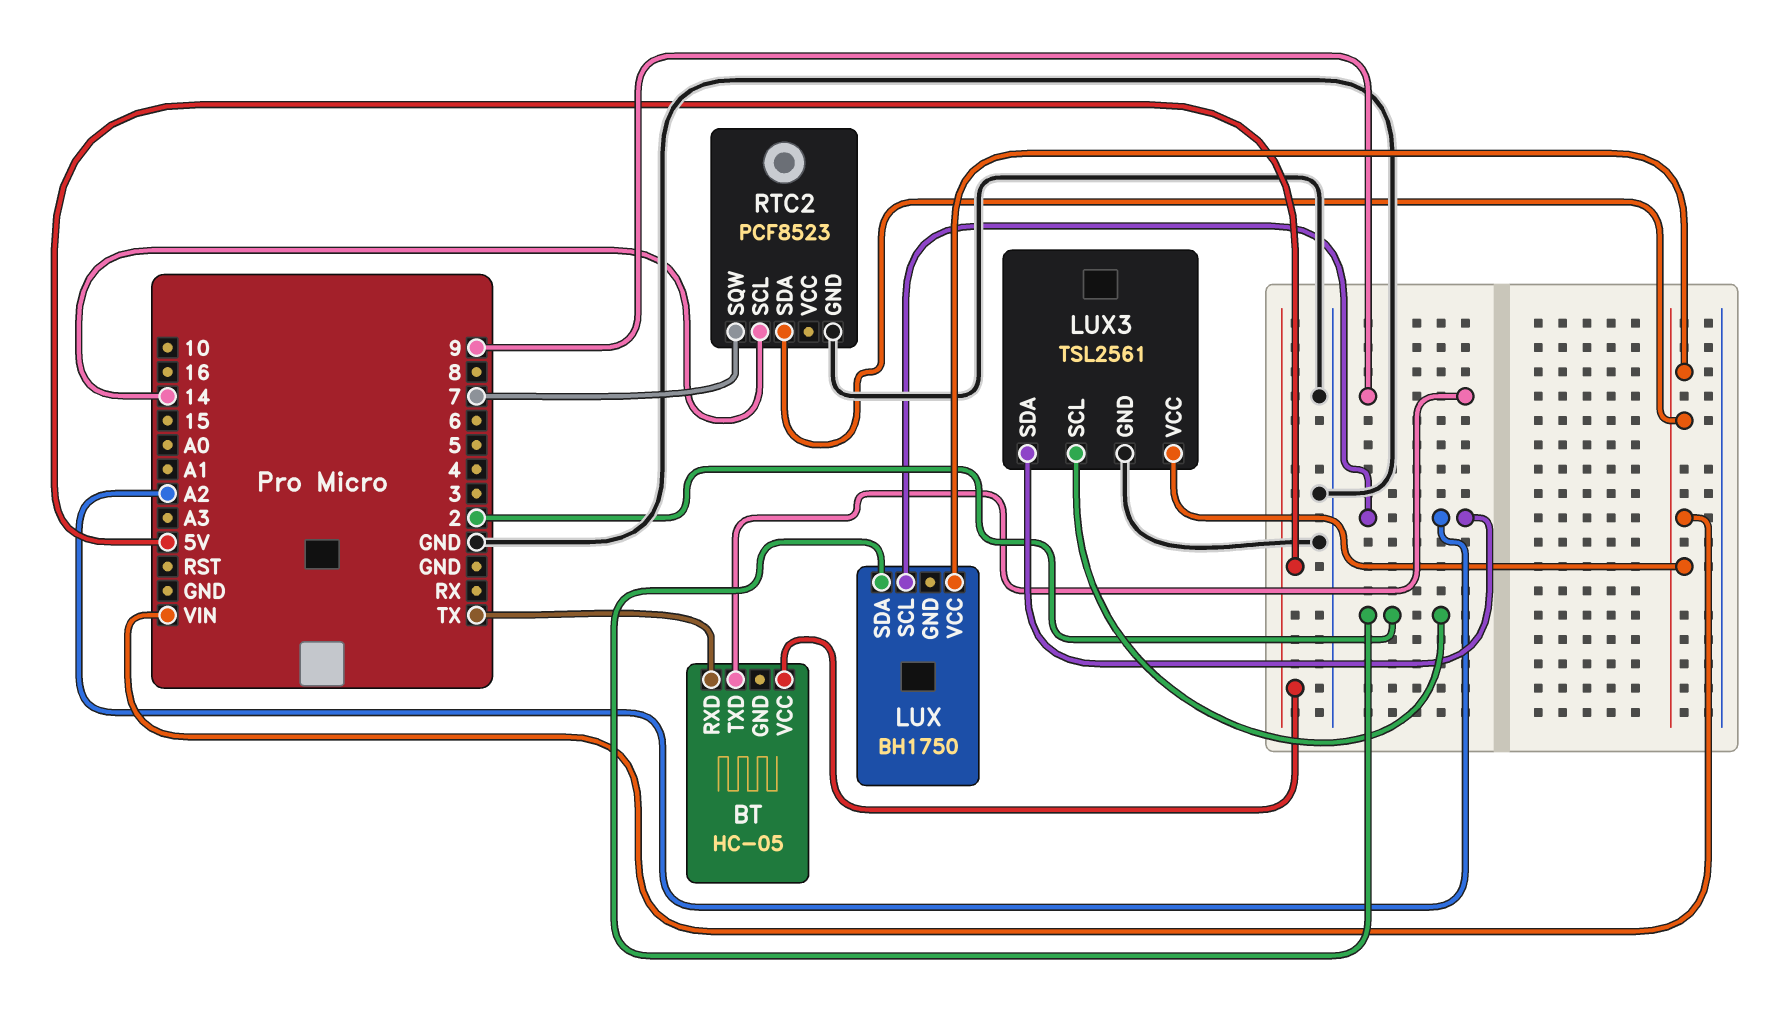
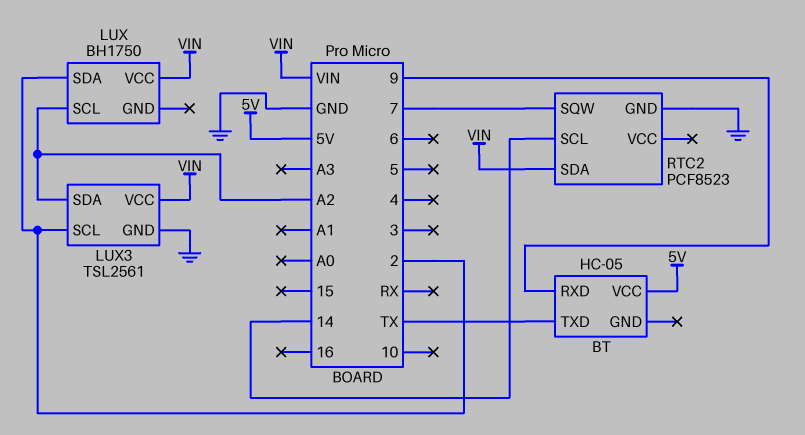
BT pin RXD: TX -> 9
BT pin TXD: 9 -> TX

